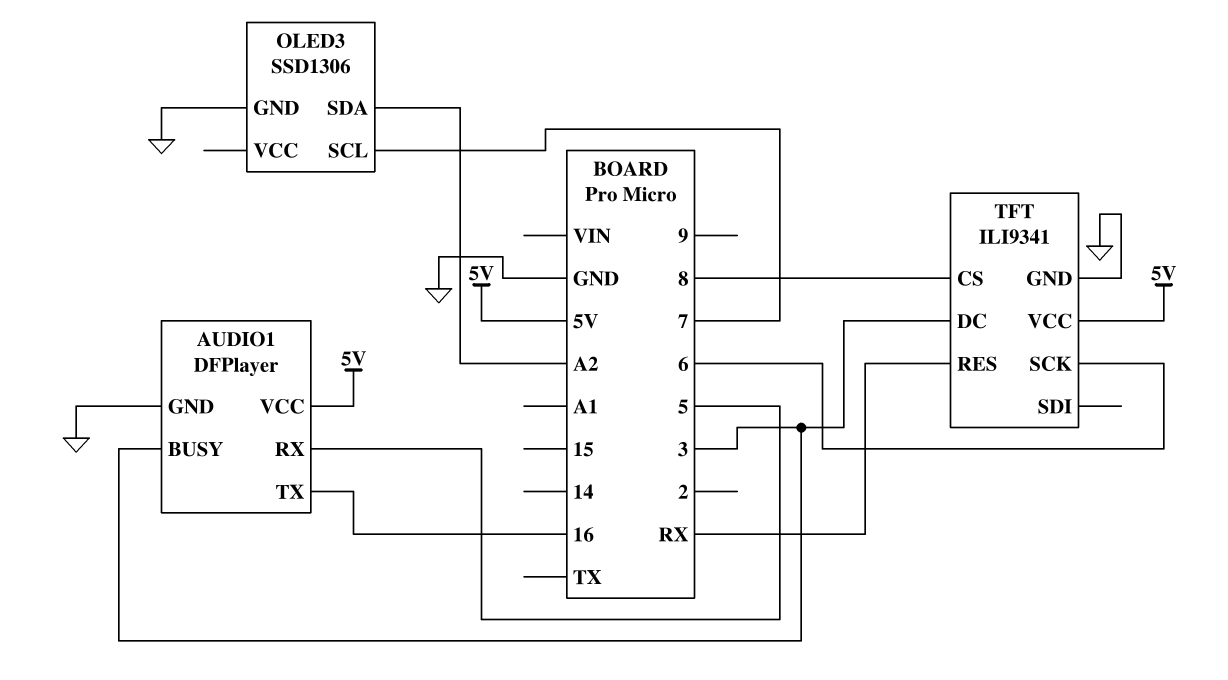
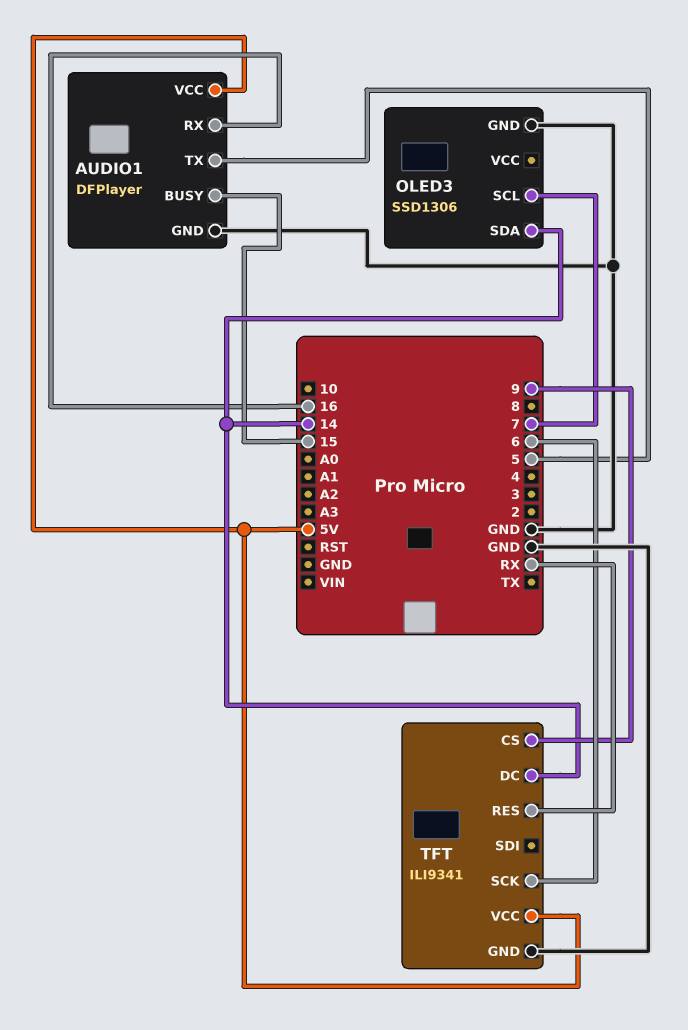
AUDIO1 pin BUSY: 3 -> 15
AUDIO1 pin RX: 5 -> 16
AUDIO1 pin TX: 16 -> 5
OLED3 pin SDA: A2 -> 14
TFT pin CS: 8 -> 9
TFT pin DC: 3 -> 14

